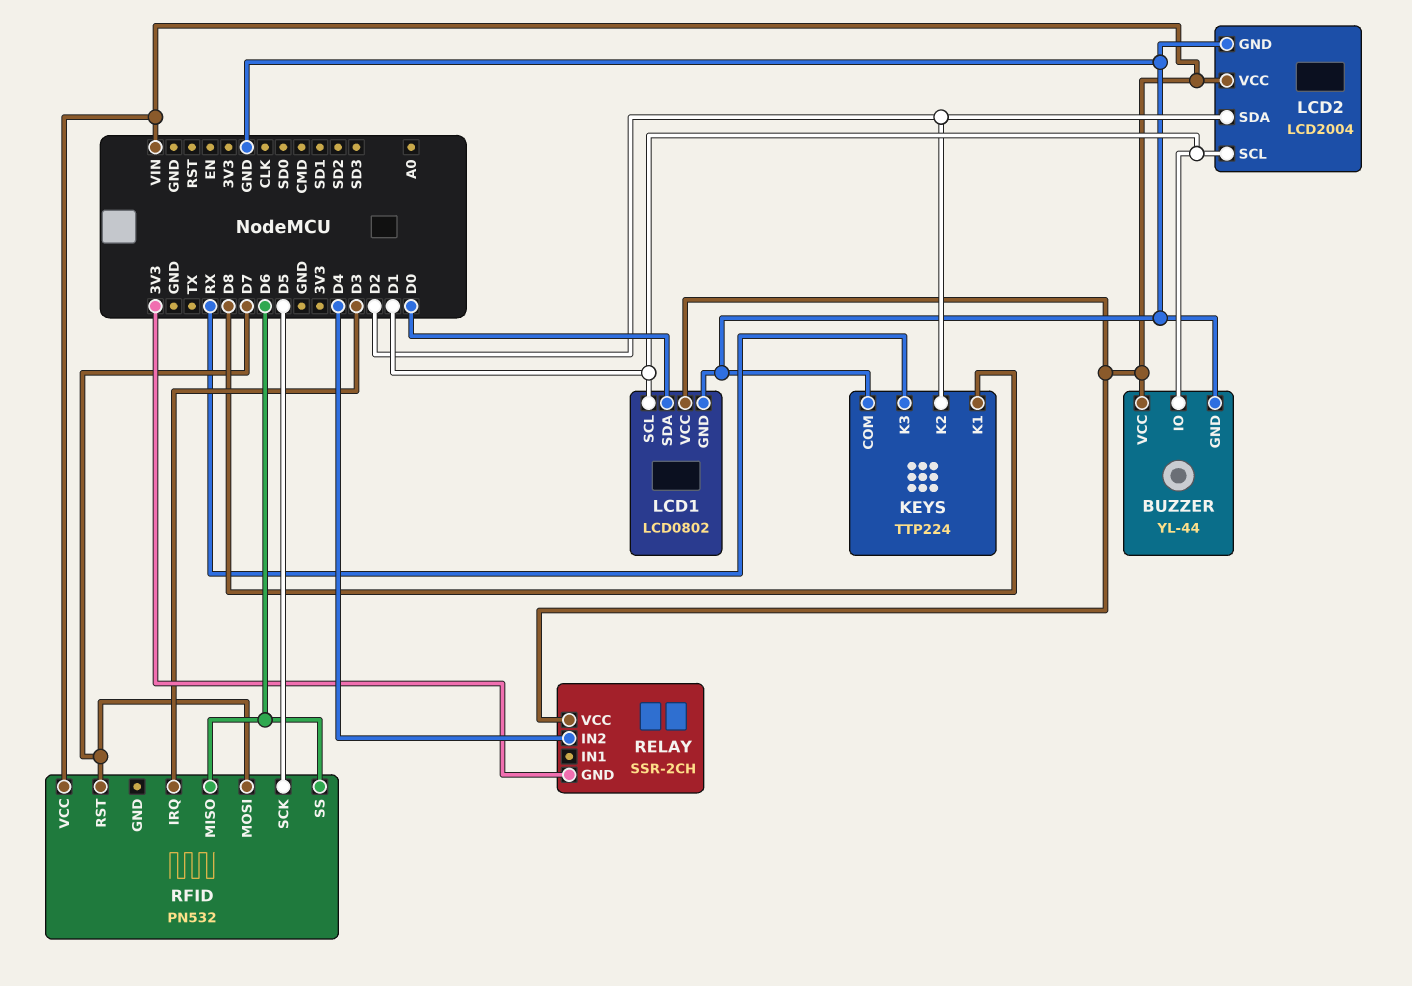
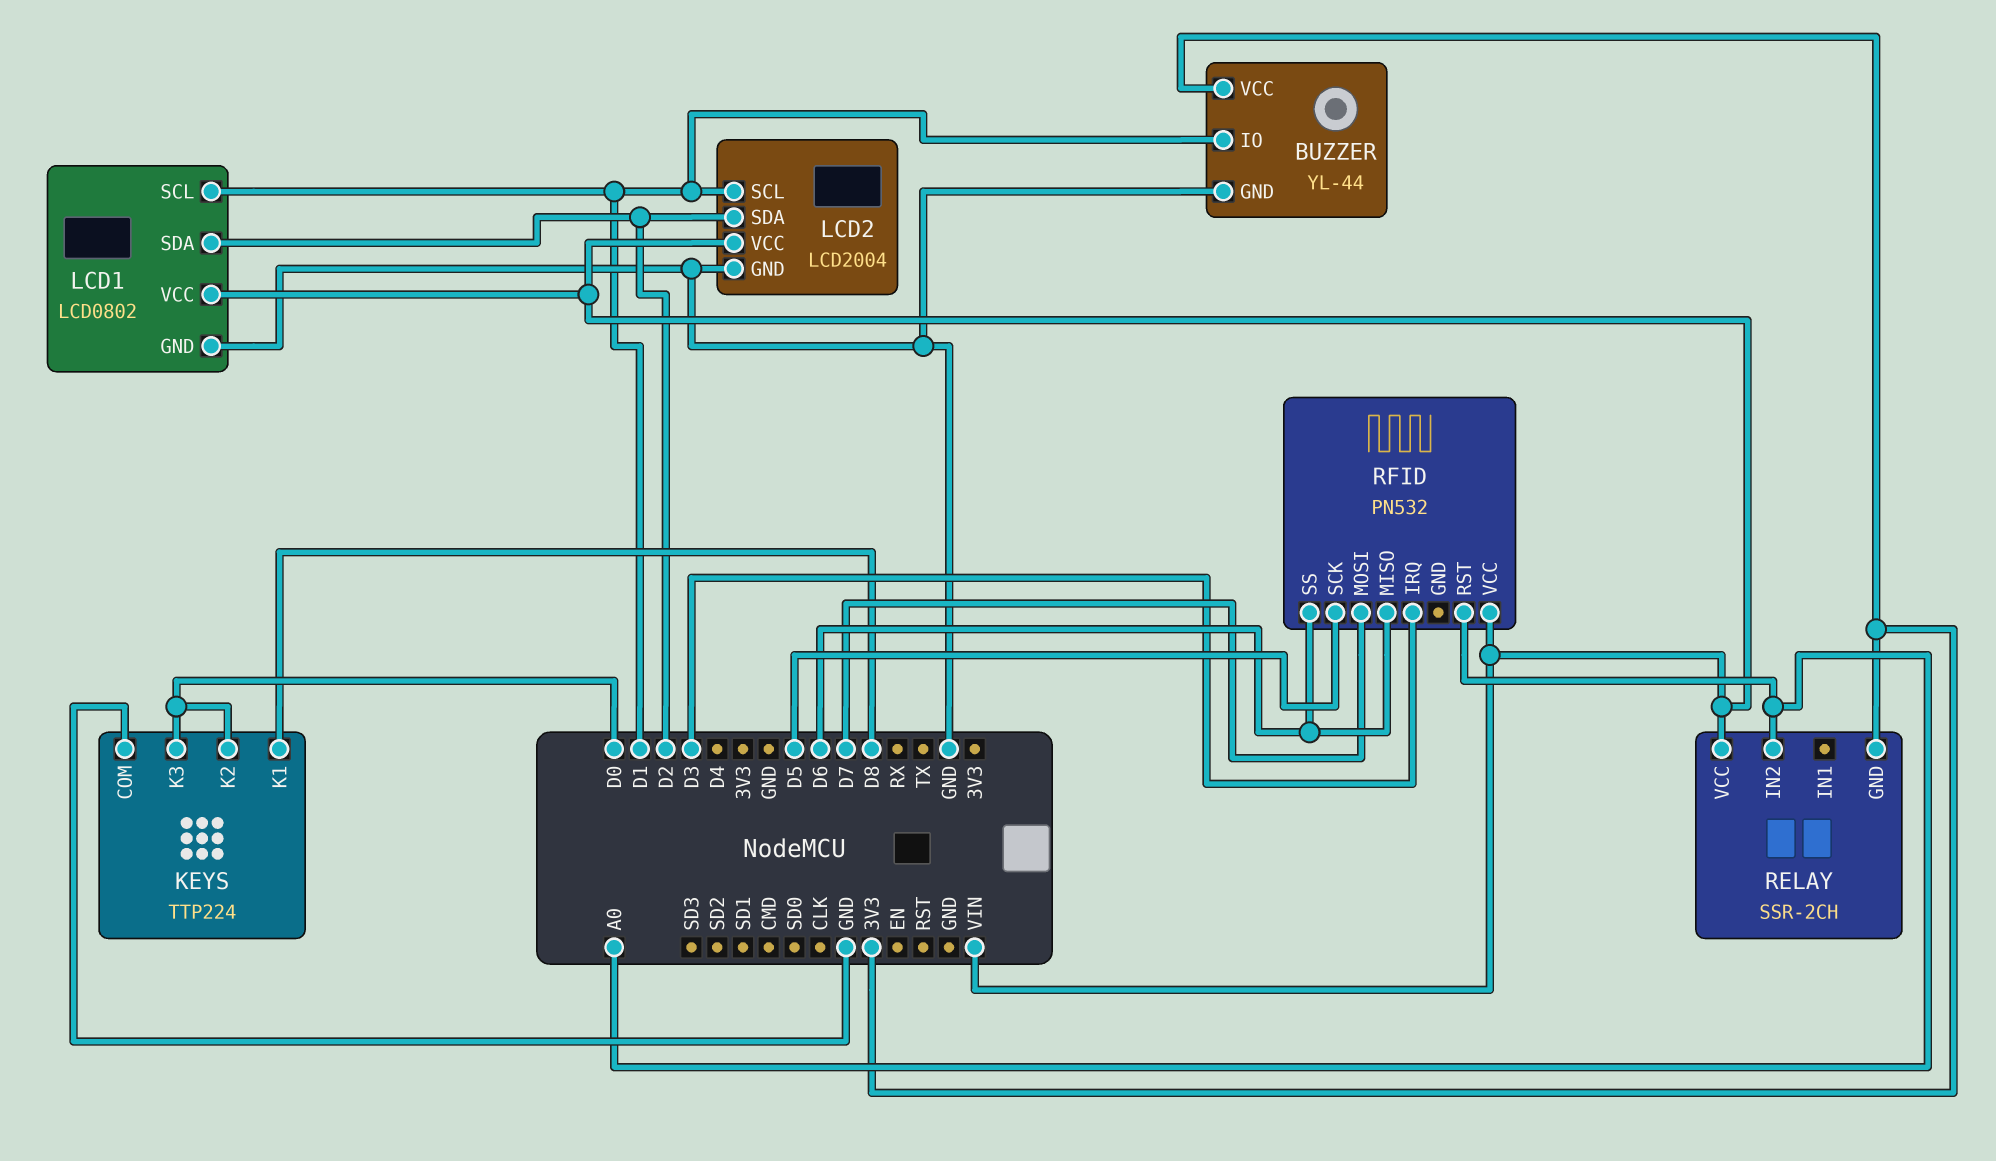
BUZZER pin VCC: VIN -> 3V3
KEYS pin K2: D2 -> D0
KEYS pin K3: RX -> D0
LCD1 pin SDA: D0 -> D2
RELAY pin IN2: D4 -> A0
RFID pin RST: D7 -> A0

